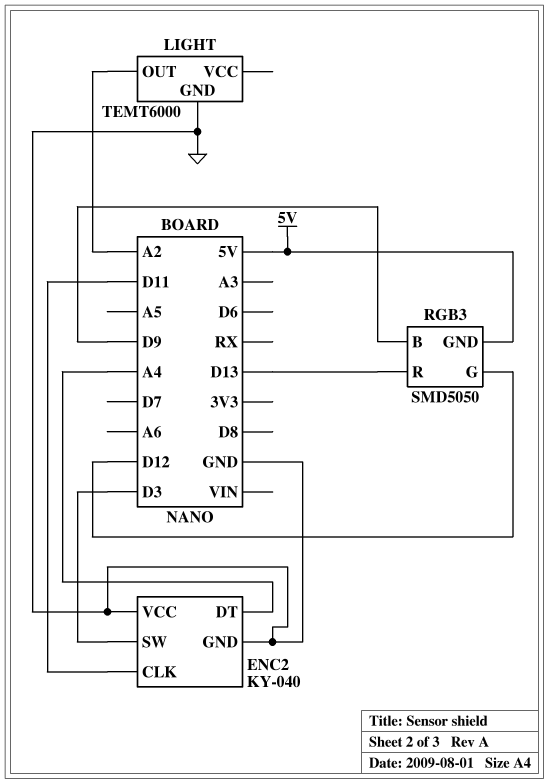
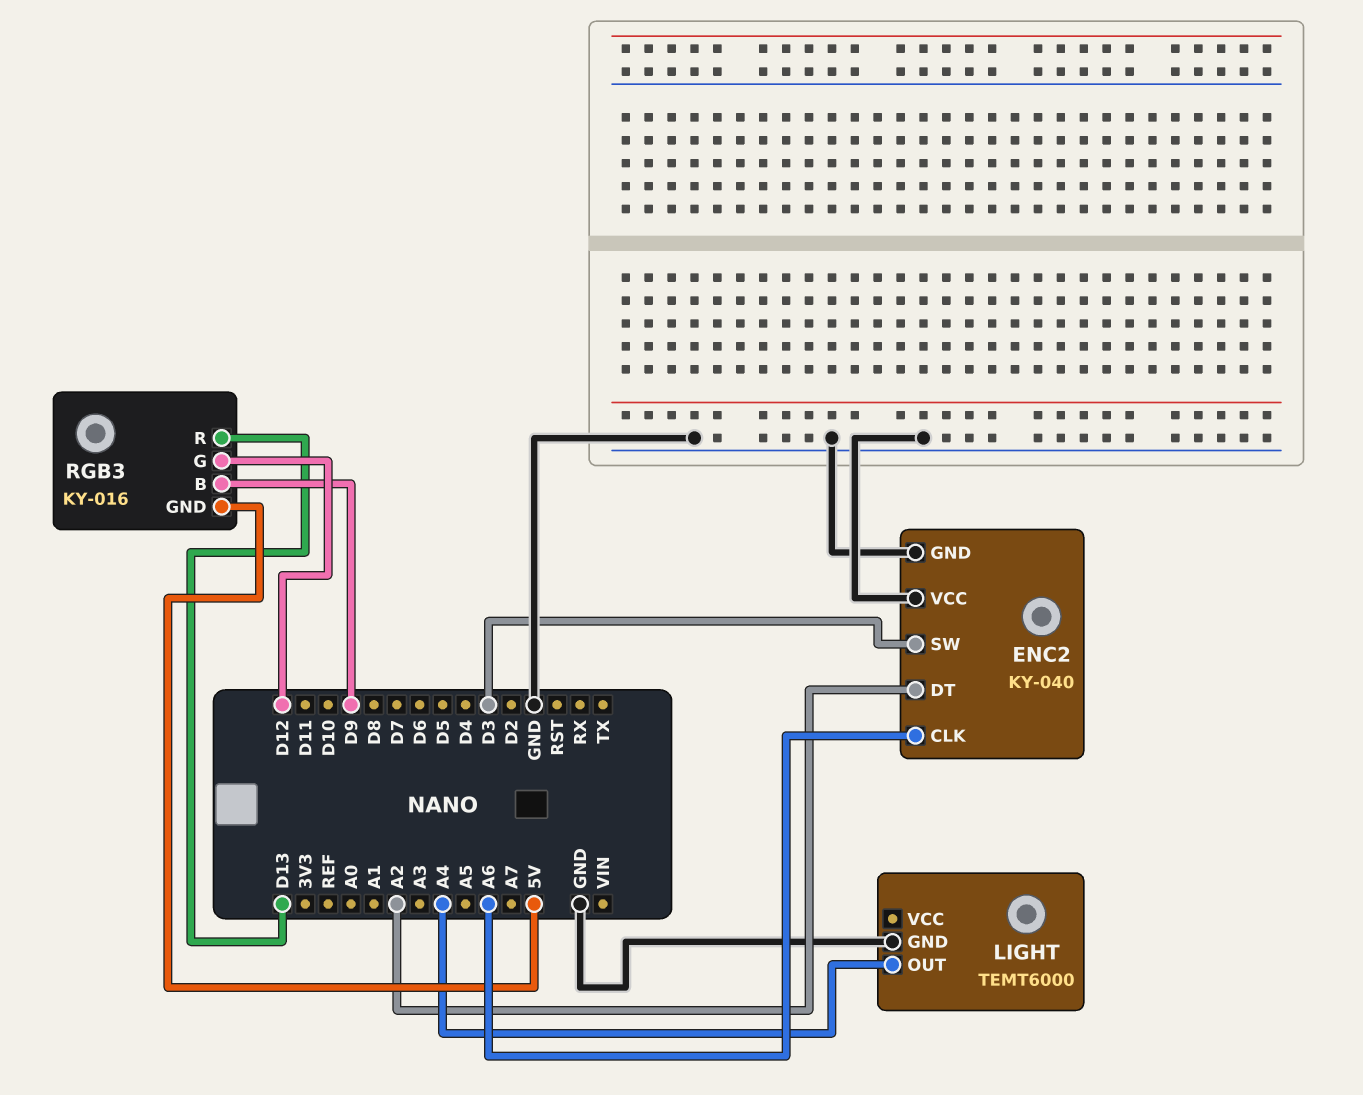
ENC2 pin CLK: D11 -> A6
ENC2 pin DT: A4 -> A2
LIGHT pin OUT: A2 -> A4
RGB3: SMD5050 -> KY-016

